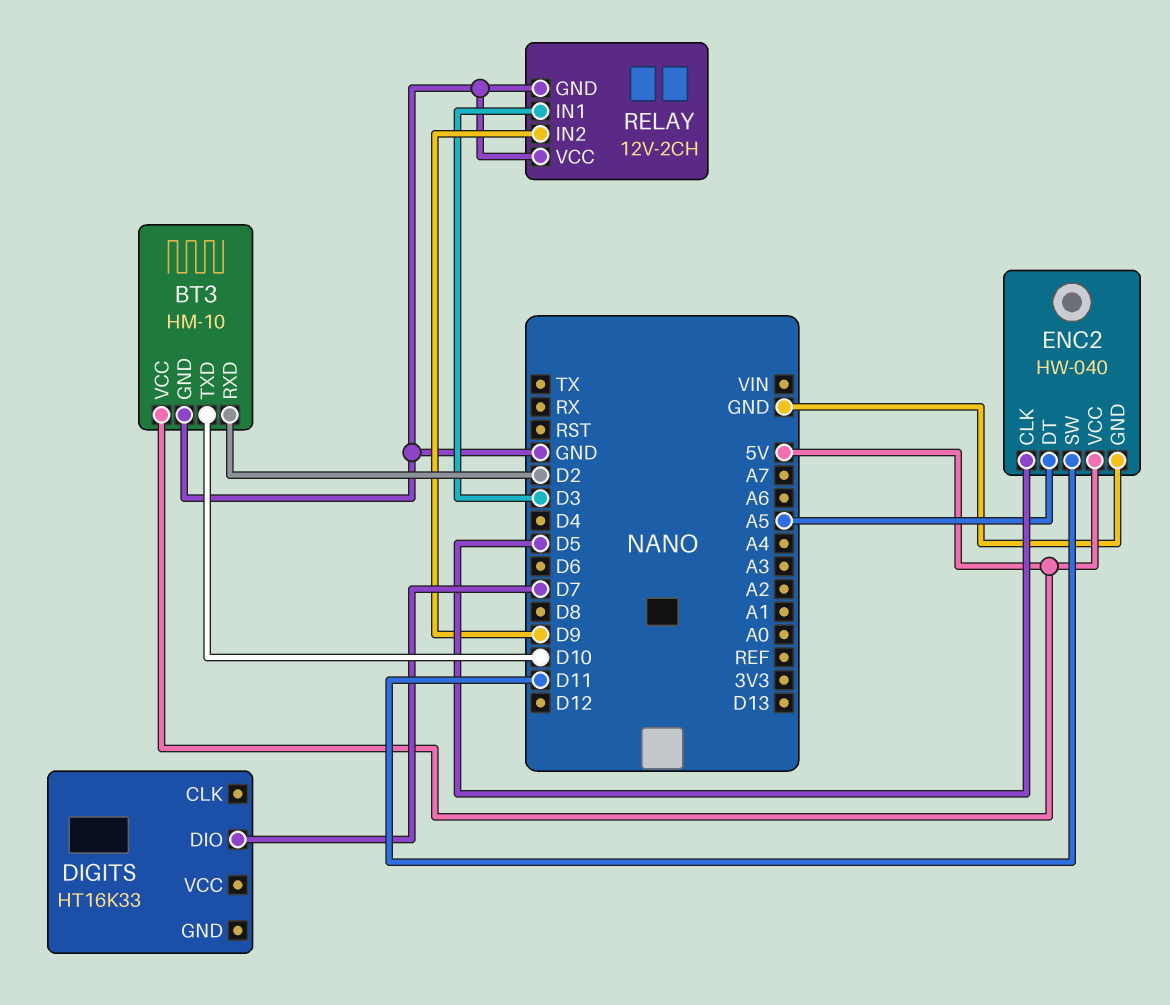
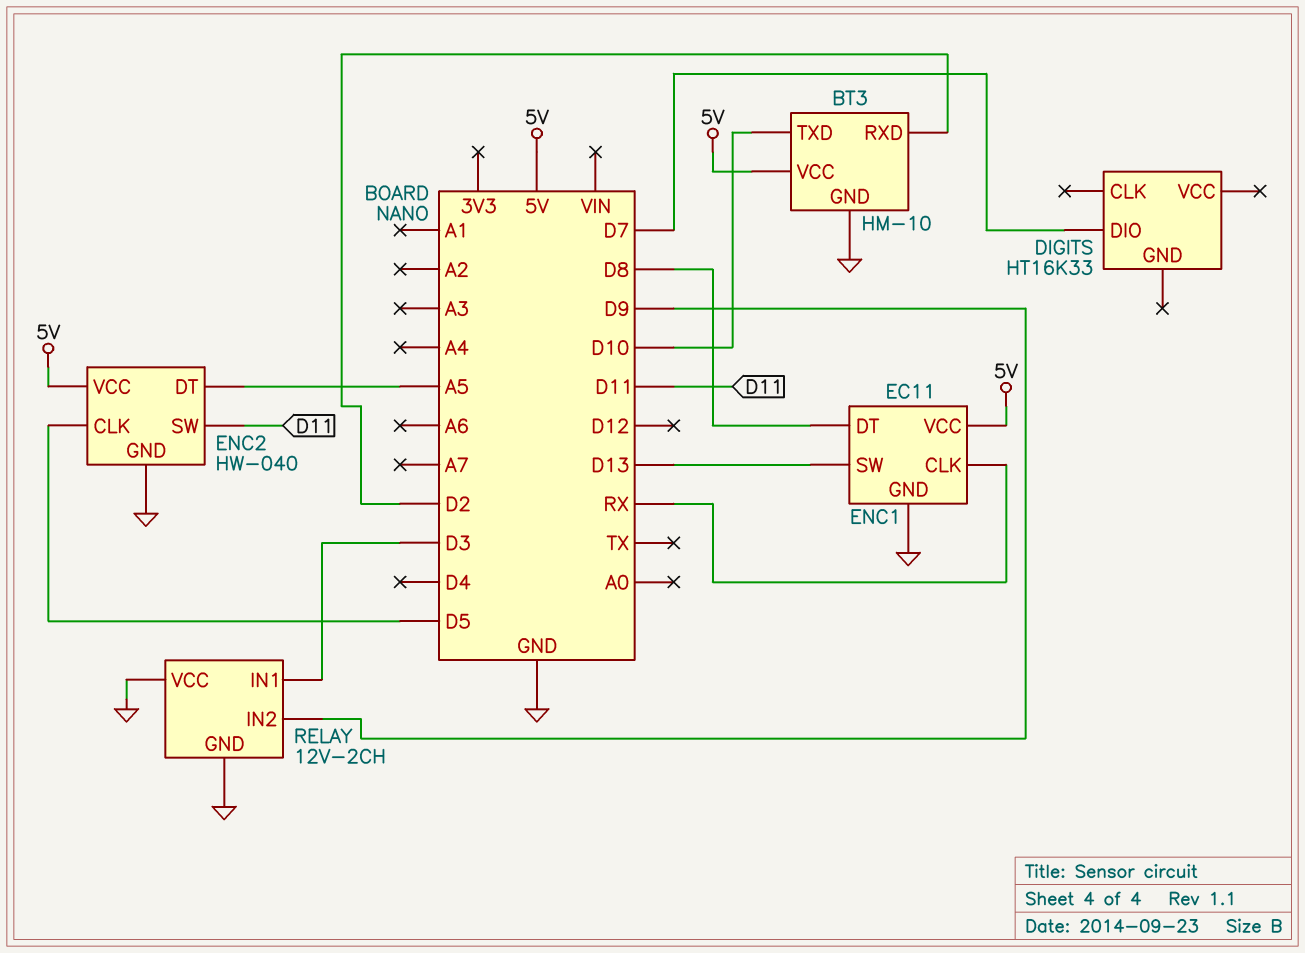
ENC1: none -> EC11
ENC1 pin CLK: none -> RX
ENC1 pin DT: none -> D8
ENC1 pin GND: none -> GND
ENC1 pin SW: none -> D13
ENC1 pin VCC: none -> 5V

